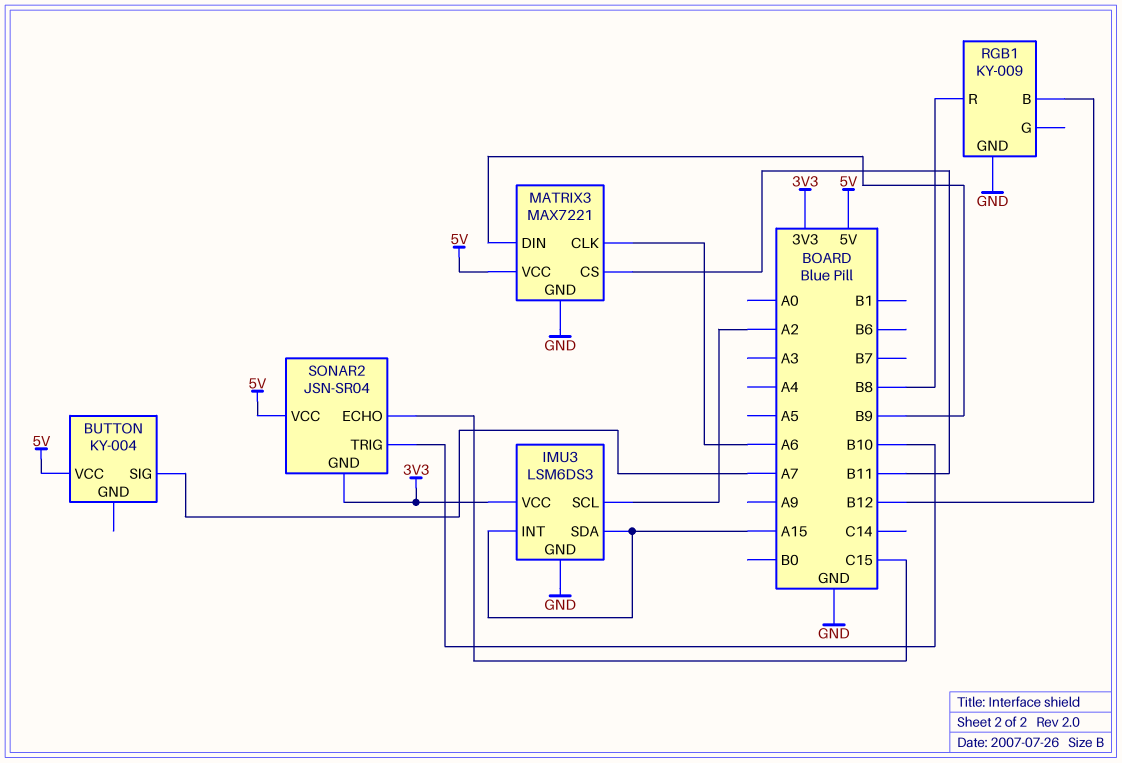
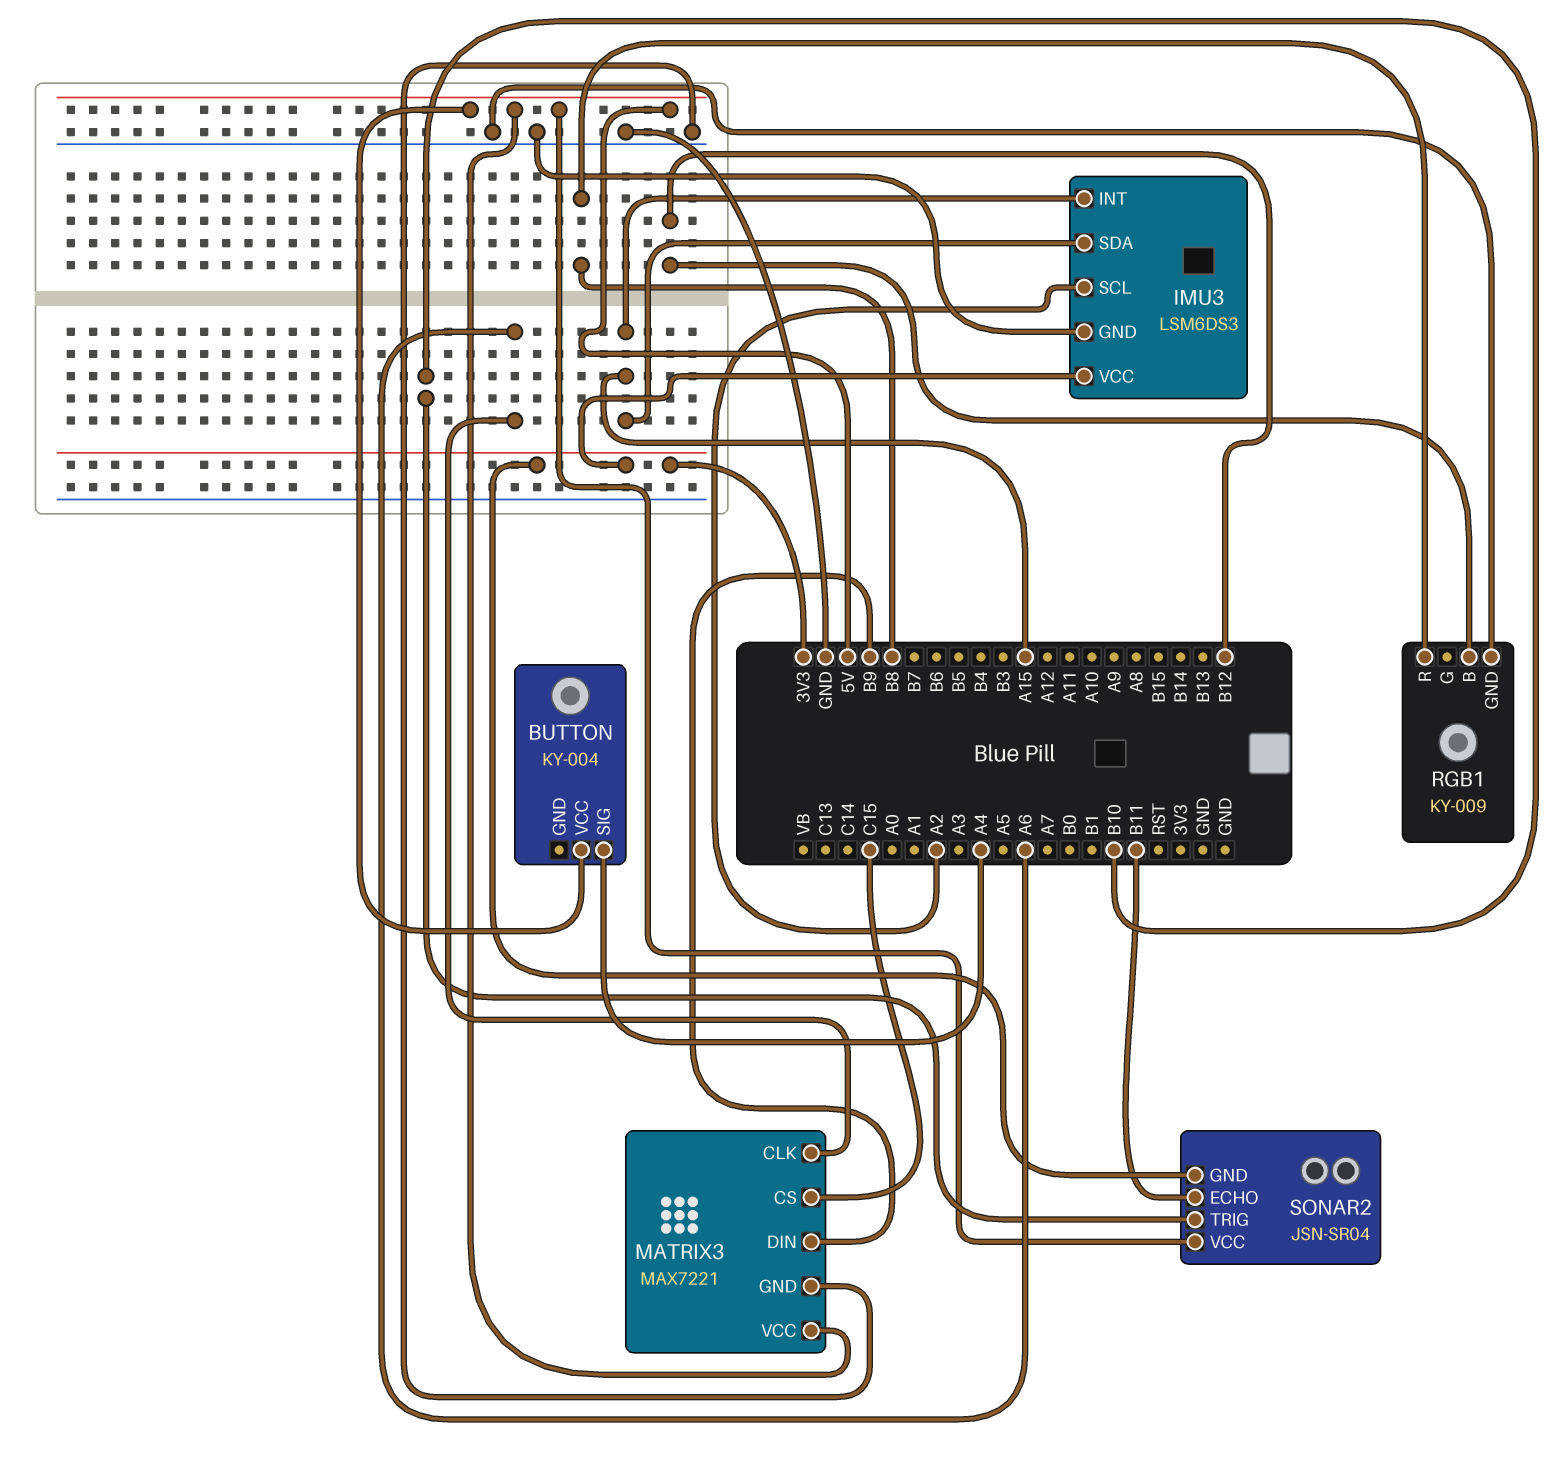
BUTTON pin SIG: A7 -> A4
MATRIX3 pin CS: B11 -> C15
SONAR2 pin ECHO: C15 -> B11

